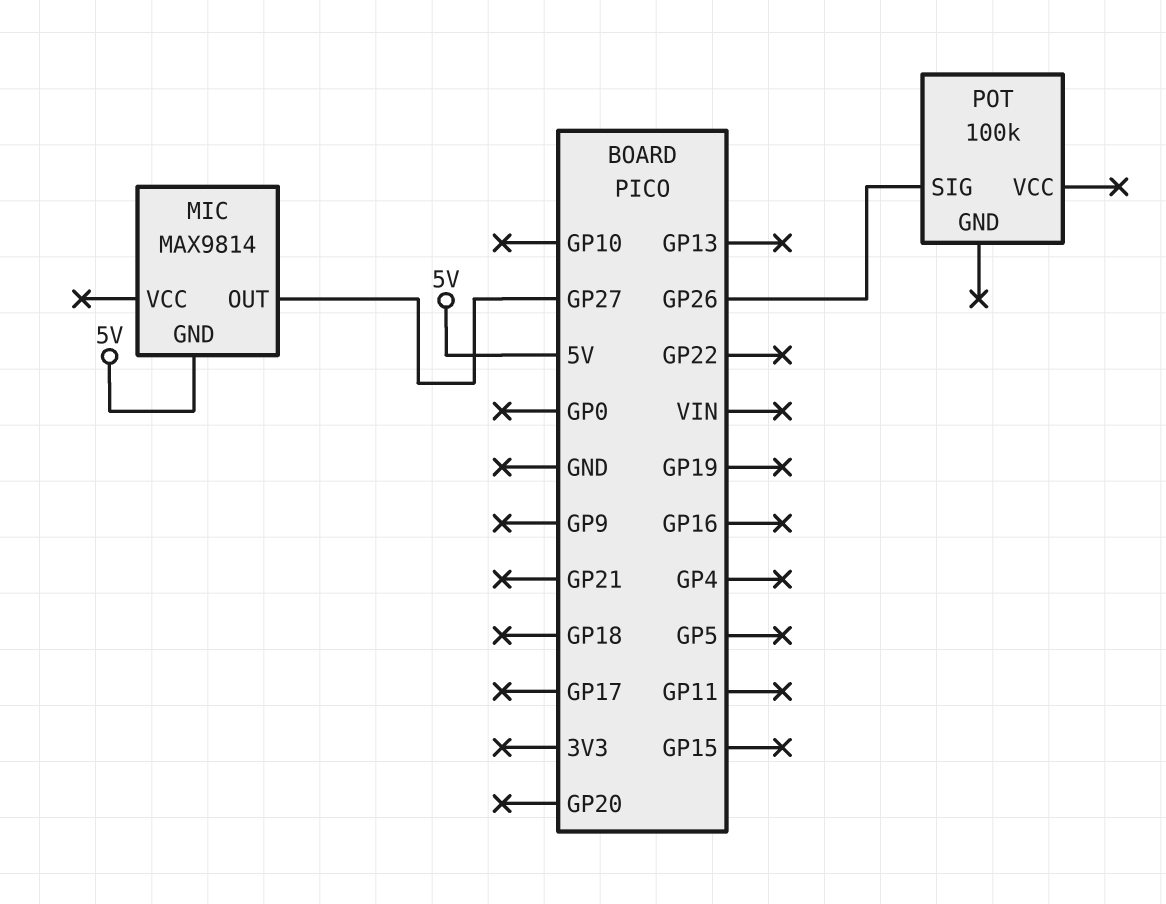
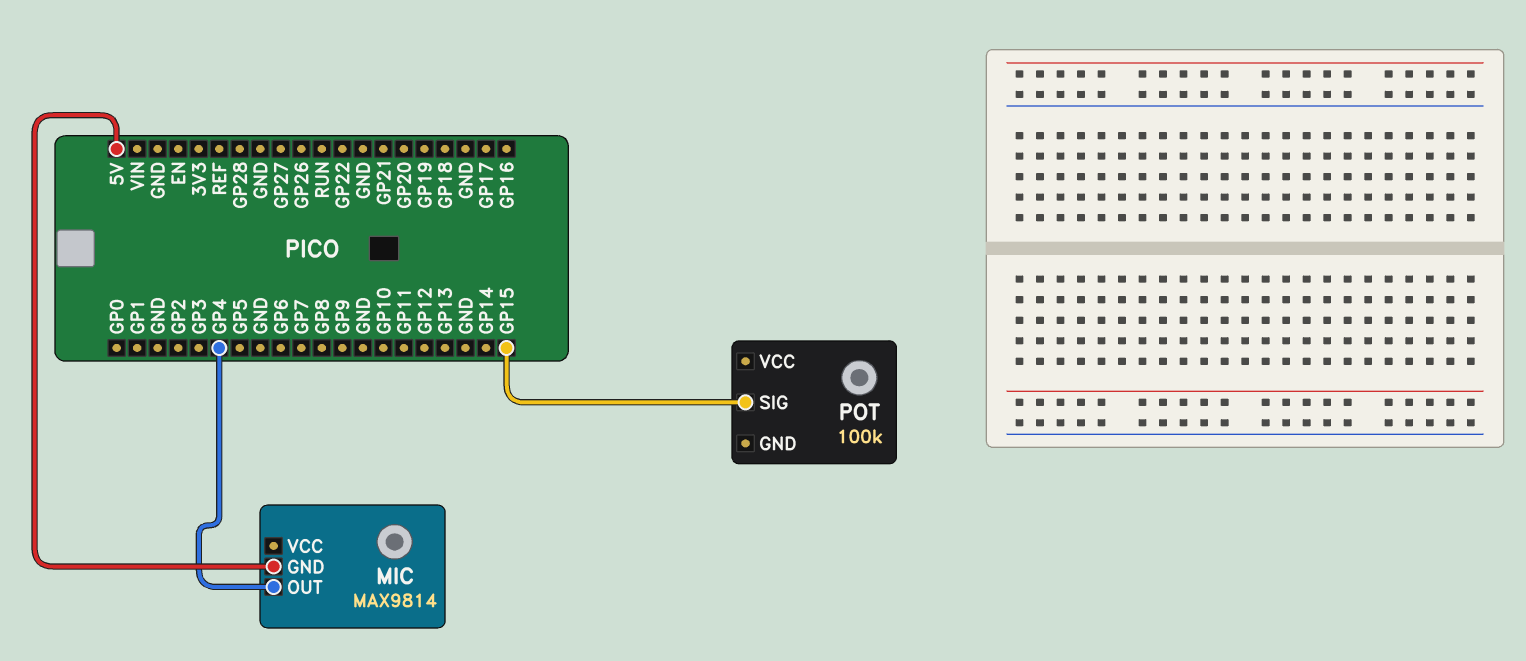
MIC pin OUT: GP27 -> GP4
POT pin SIG: GP26 -> GP15

